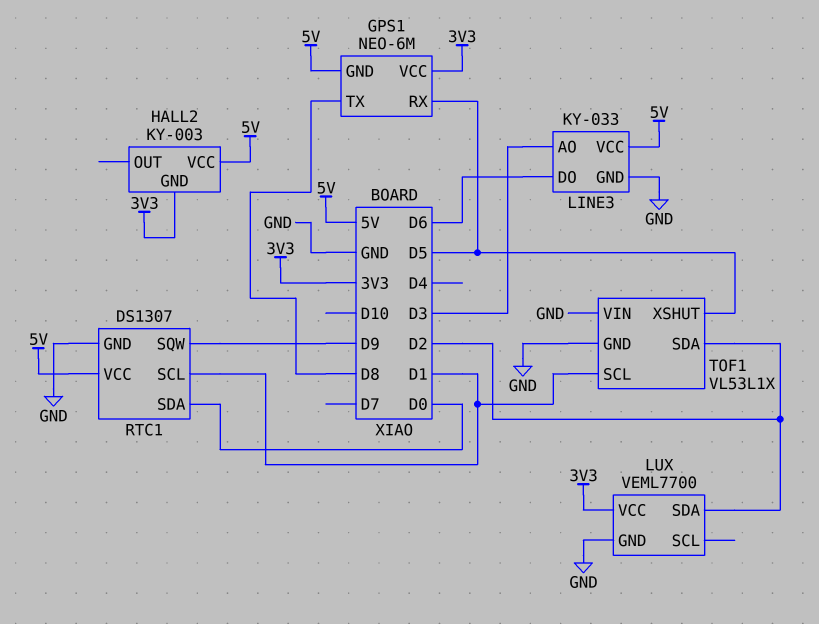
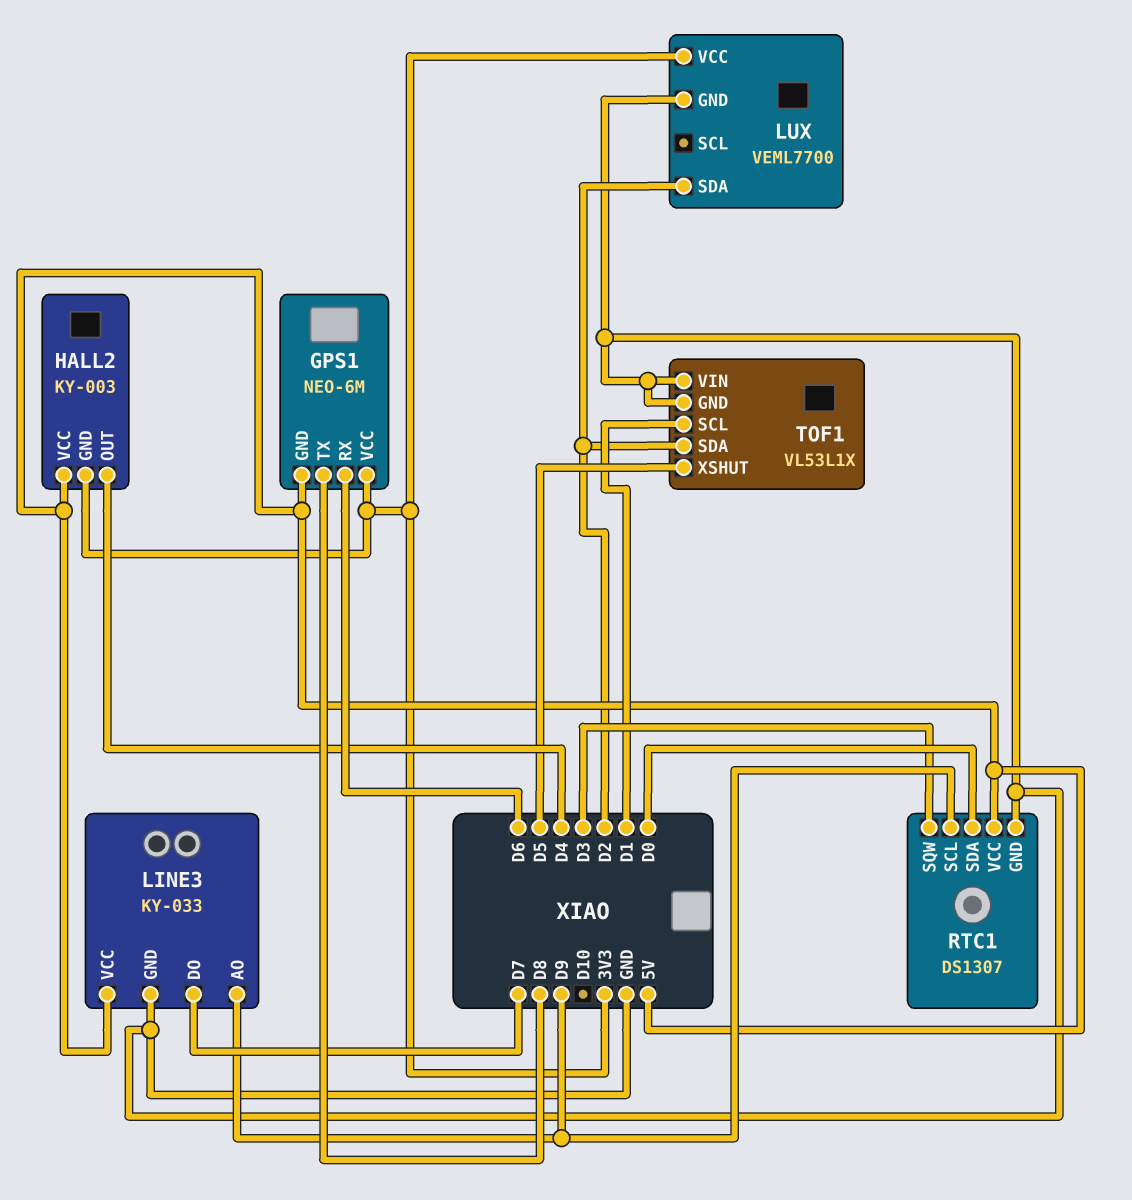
GPS1 pin RX: D5 -> D6
HALL2 pin OUT: none -> D4
LINE3 pin AO: D3 -> D9
LINE3 pin DO: D6 -> D7
RTC1 pin SCL: D1 -> D9
RTC1 pin SQW: D9 -> D3

